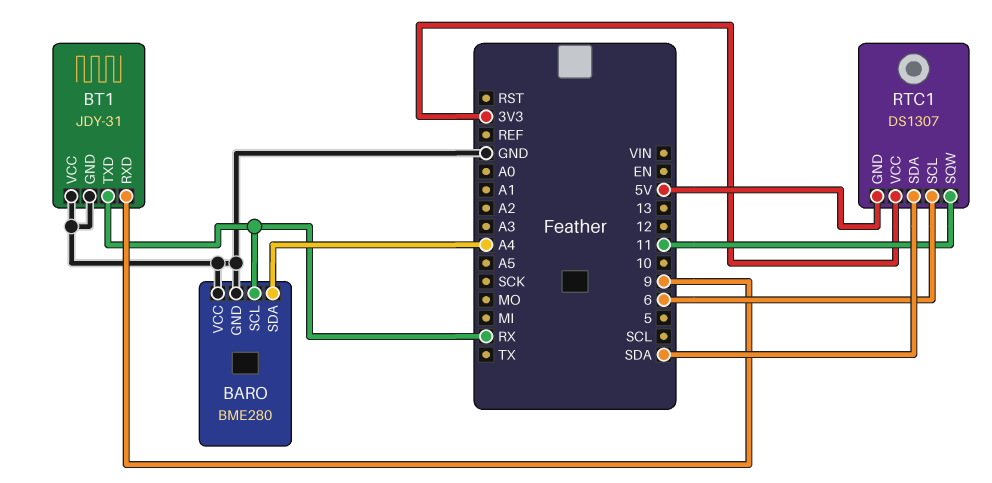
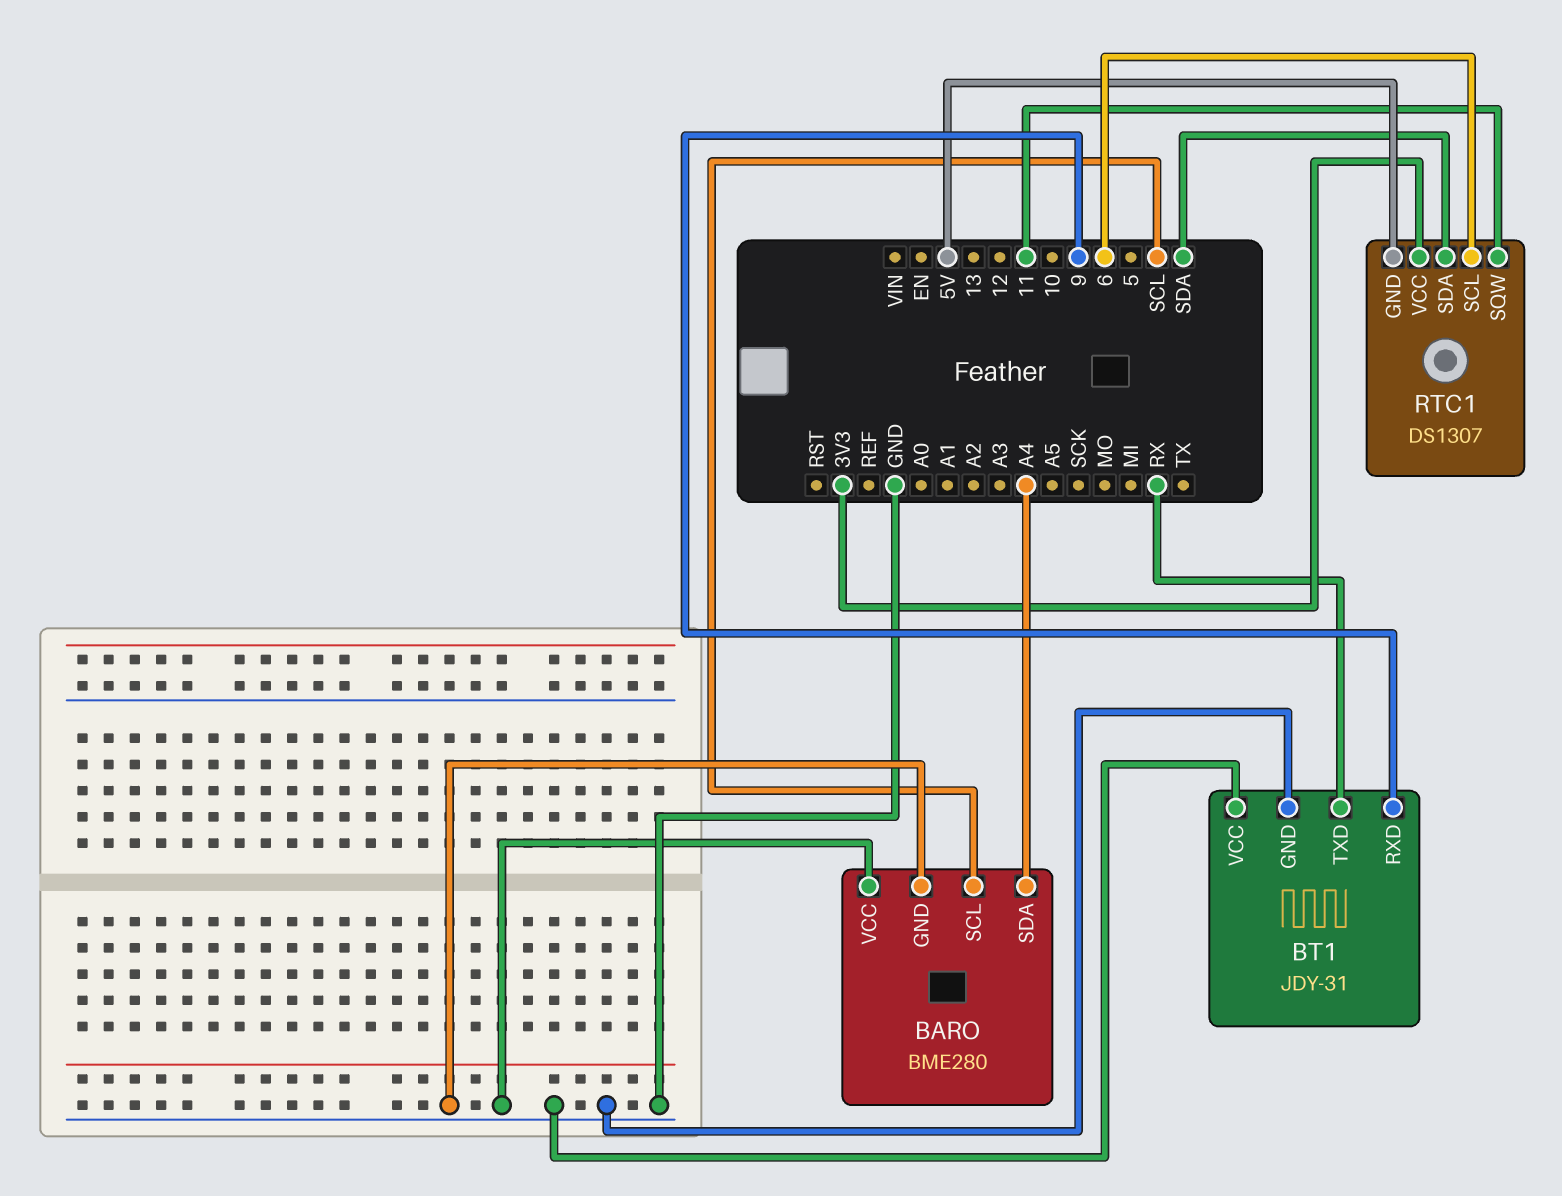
BARO pin SCL: RX -> SCL

